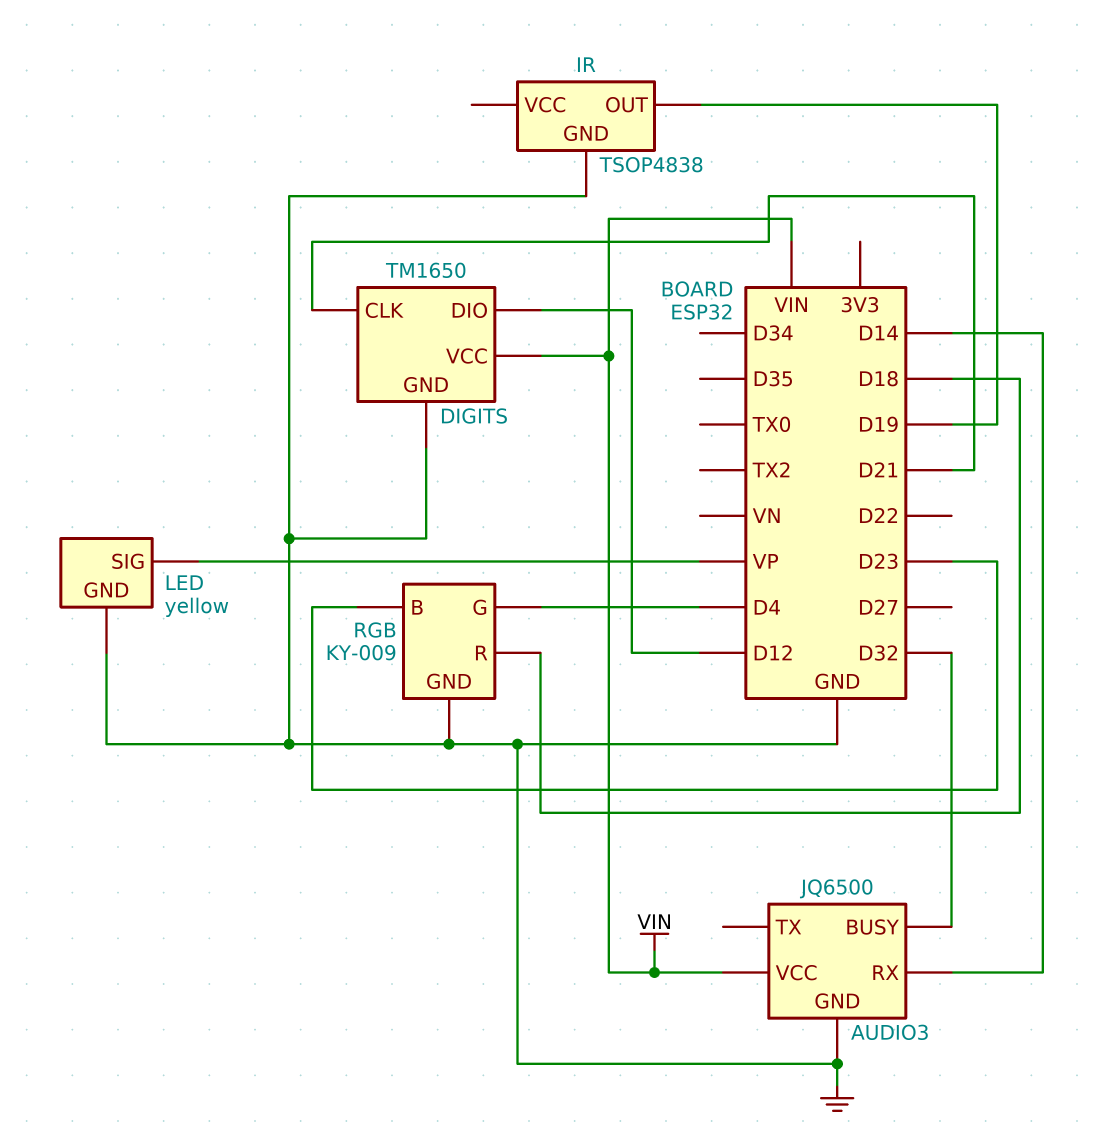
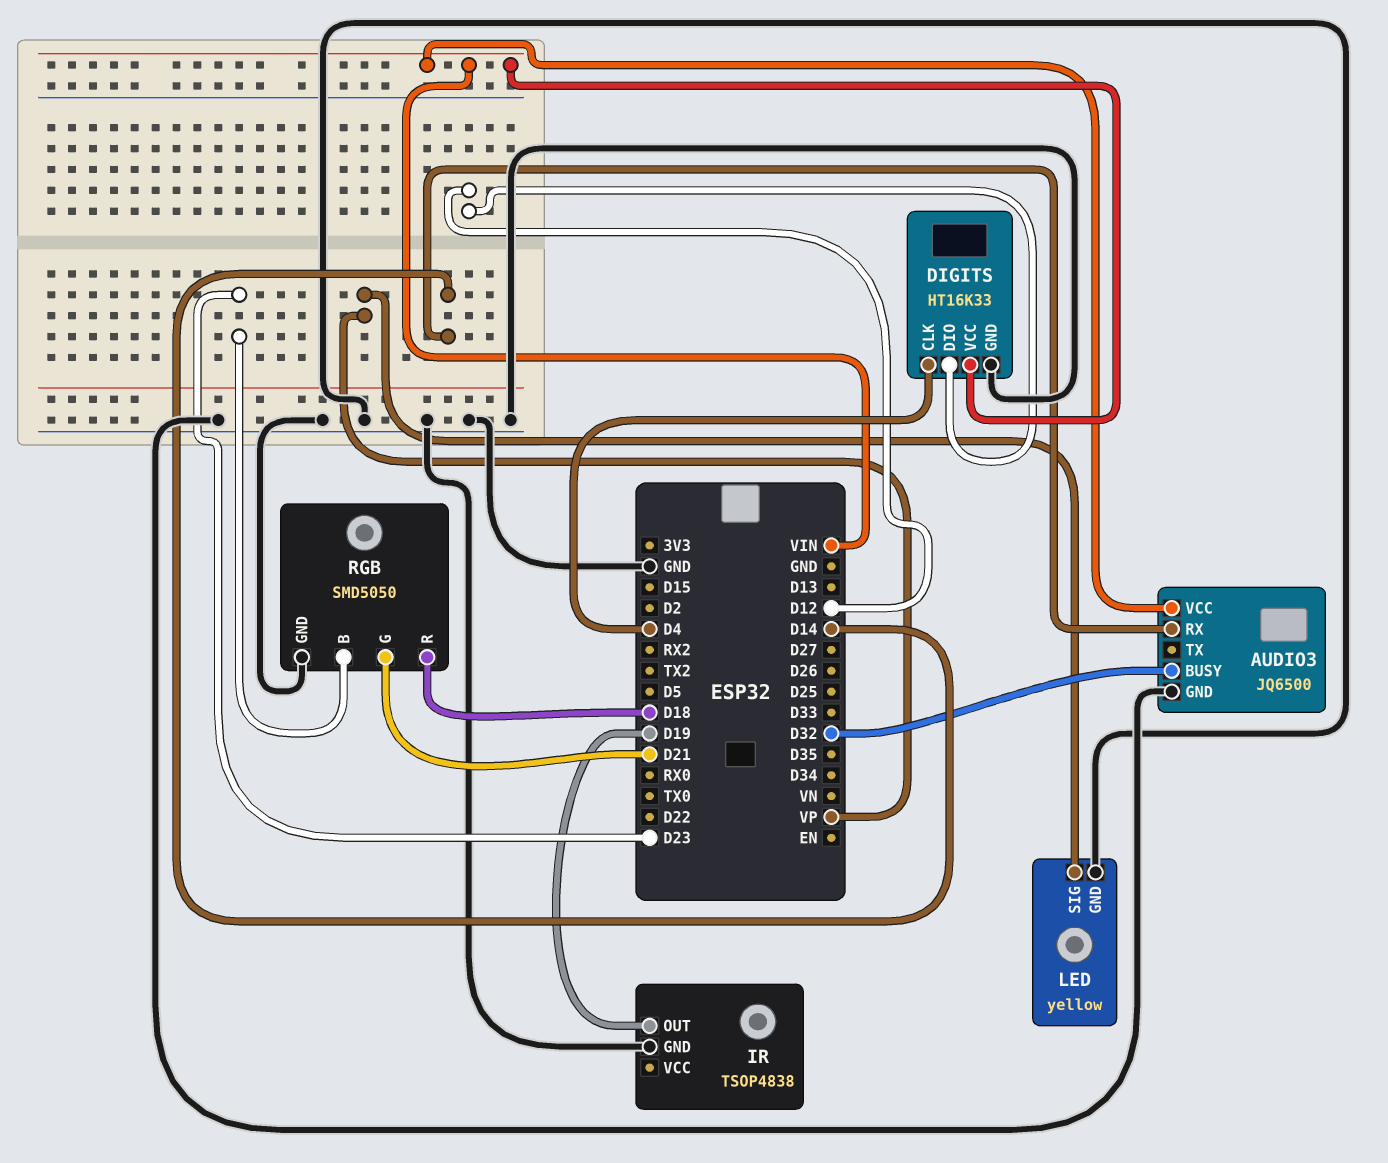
DIGITS: TM1650 -> HT16K33
DIGITS pin CLK: D21 -> D4
RGB: KY-009 -> SMD5050
RGB pin G: D4 -> D21

